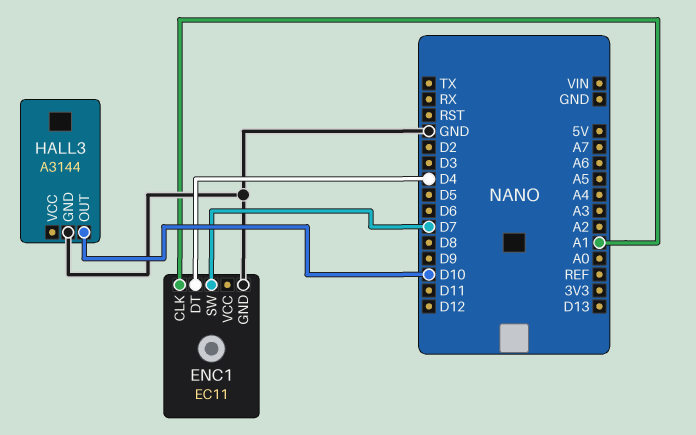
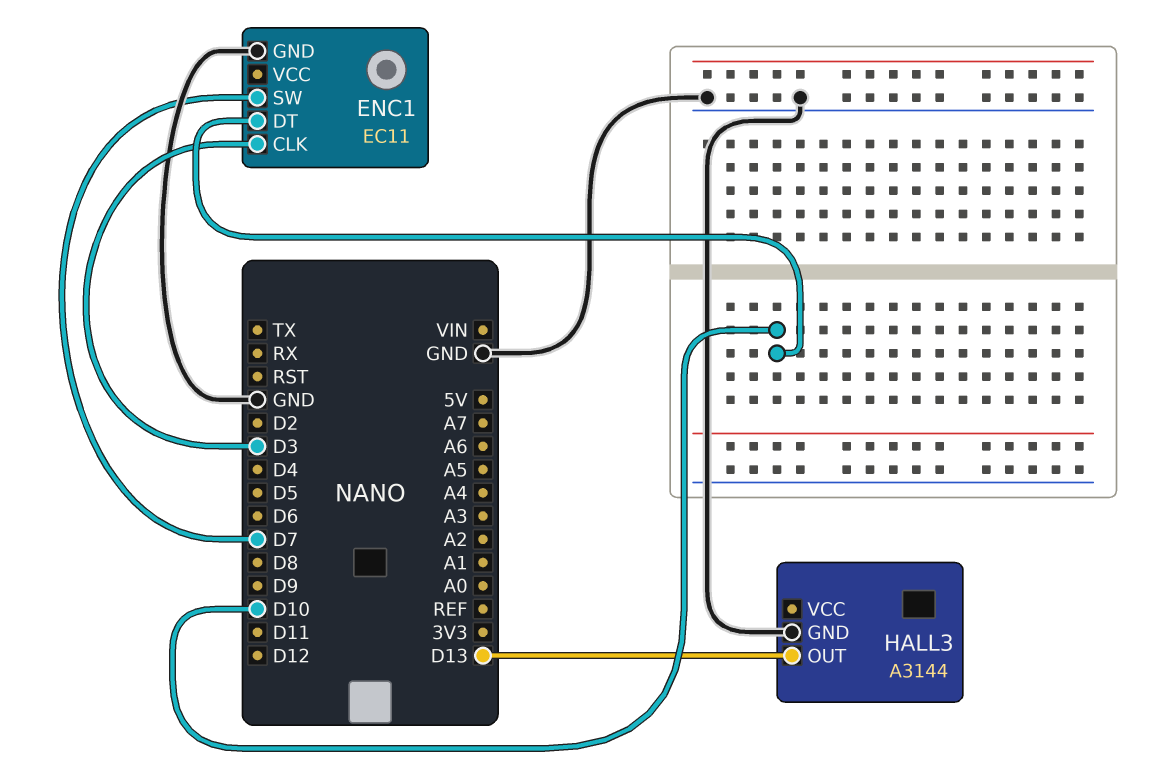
ENC1 pin CLK: A1 -> D3
ENC1 pin DT: D4 -> D10
HALL3 pin OUT: D10 -> D13

